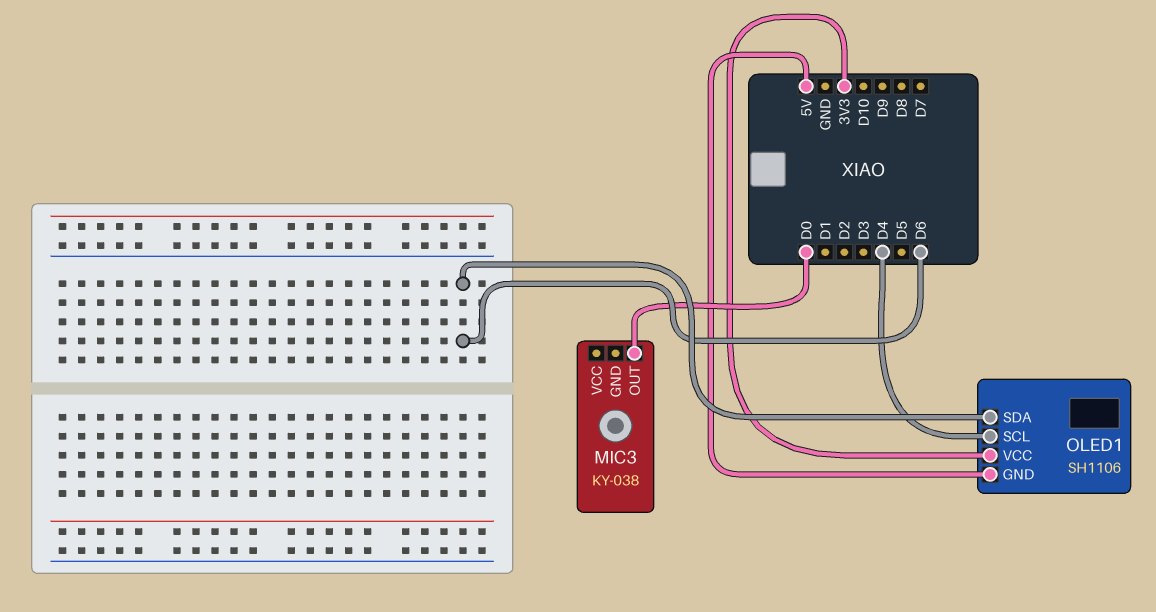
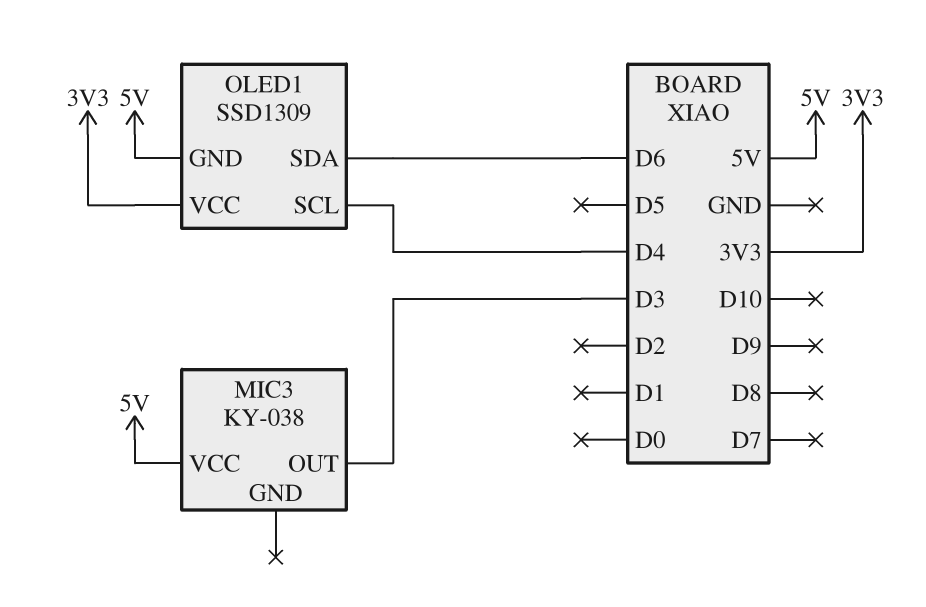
MIC3 pin OUT: D0 -> D3
MIC3 pin VCC: none -> 5V
OLED1: SH1106 -> SSD1309

